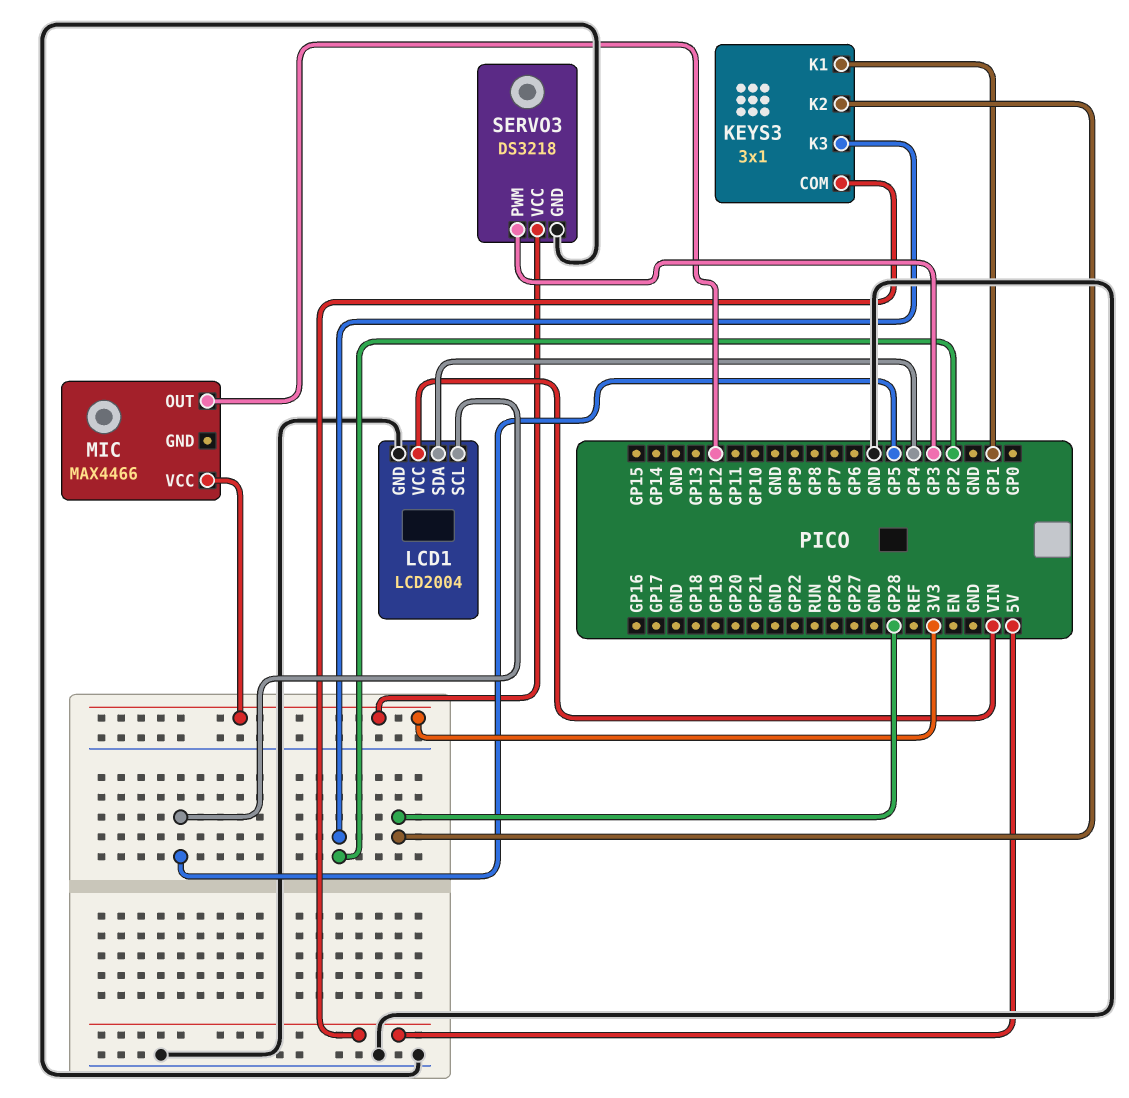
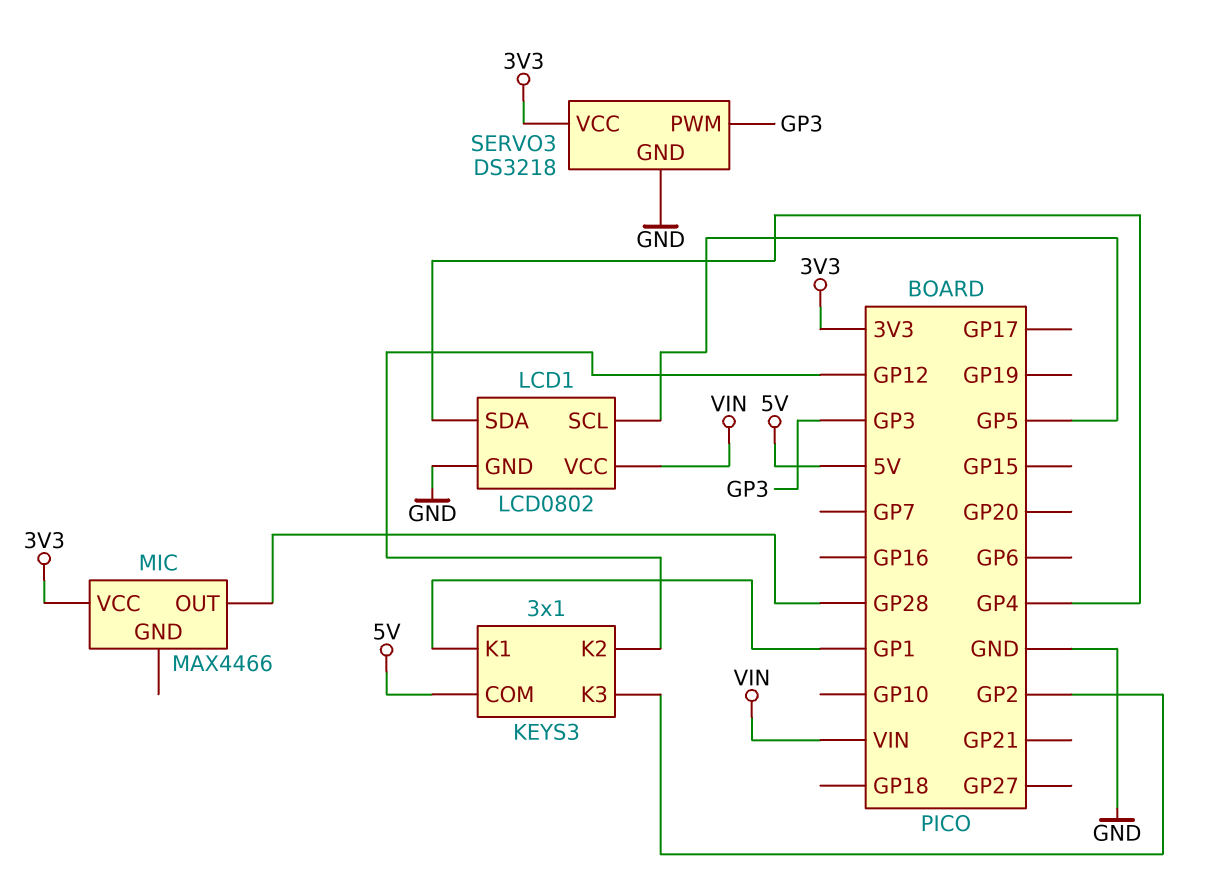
KEYS3 pin K2: GP28 -> GP12
LCD1: LCD2004 -> LCD0802
MIC pin OUT: GP12 -> GP28

